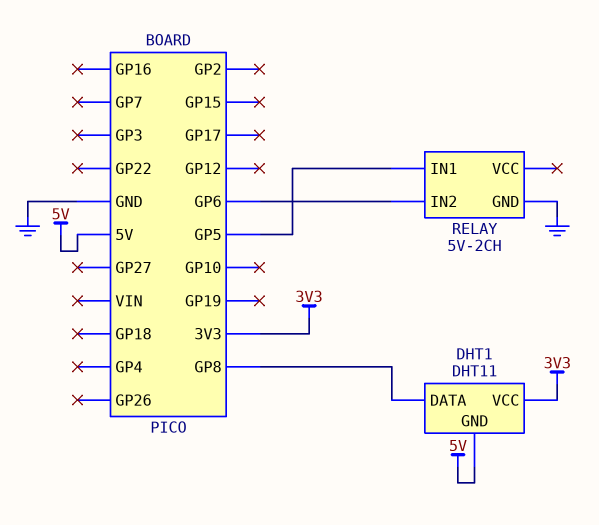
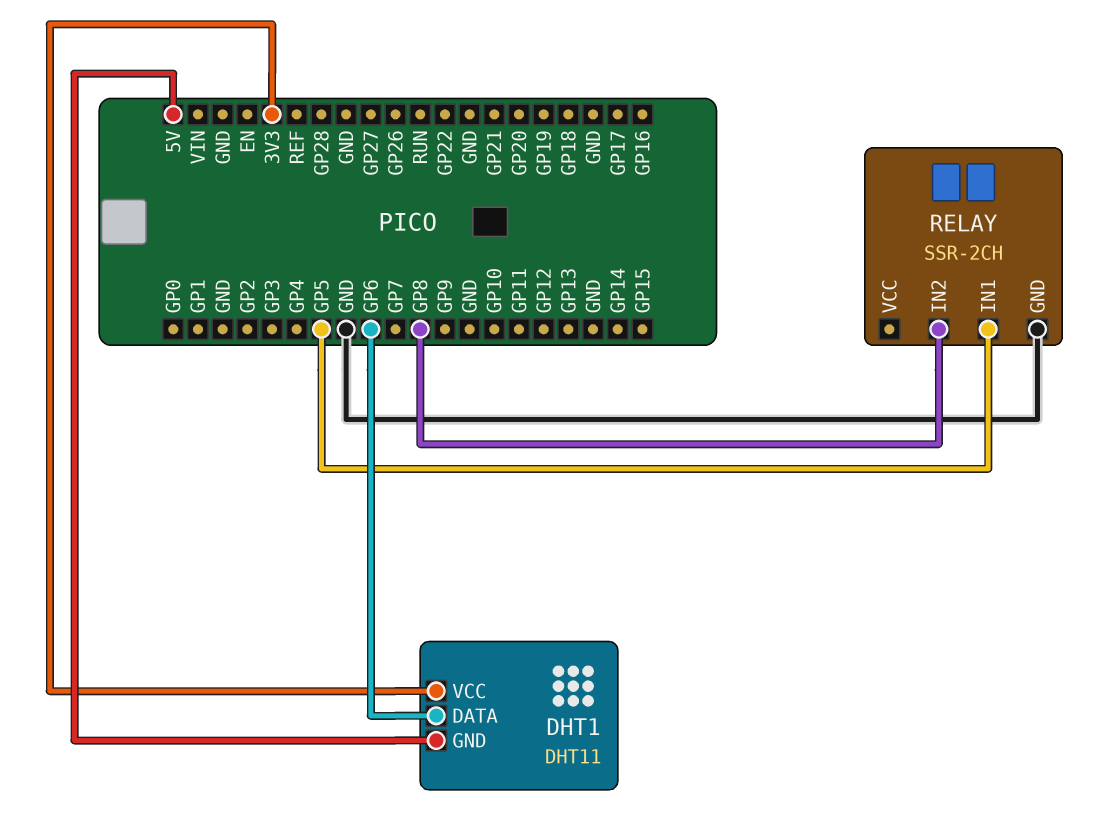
DHT1 pin DATA: GP8 -> GP6
RELAY: 5V-2CH -> SSR-2CH
RELAY pin IN2: GP6 -> GP8

